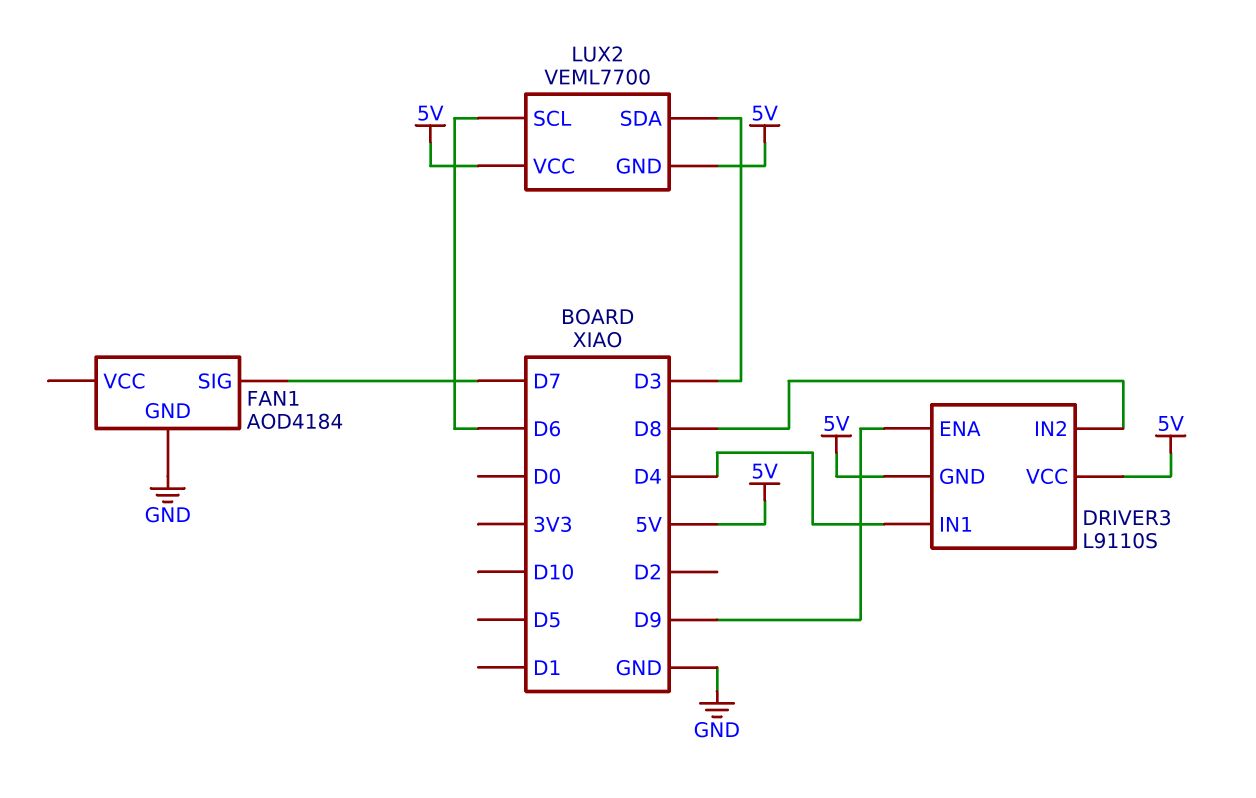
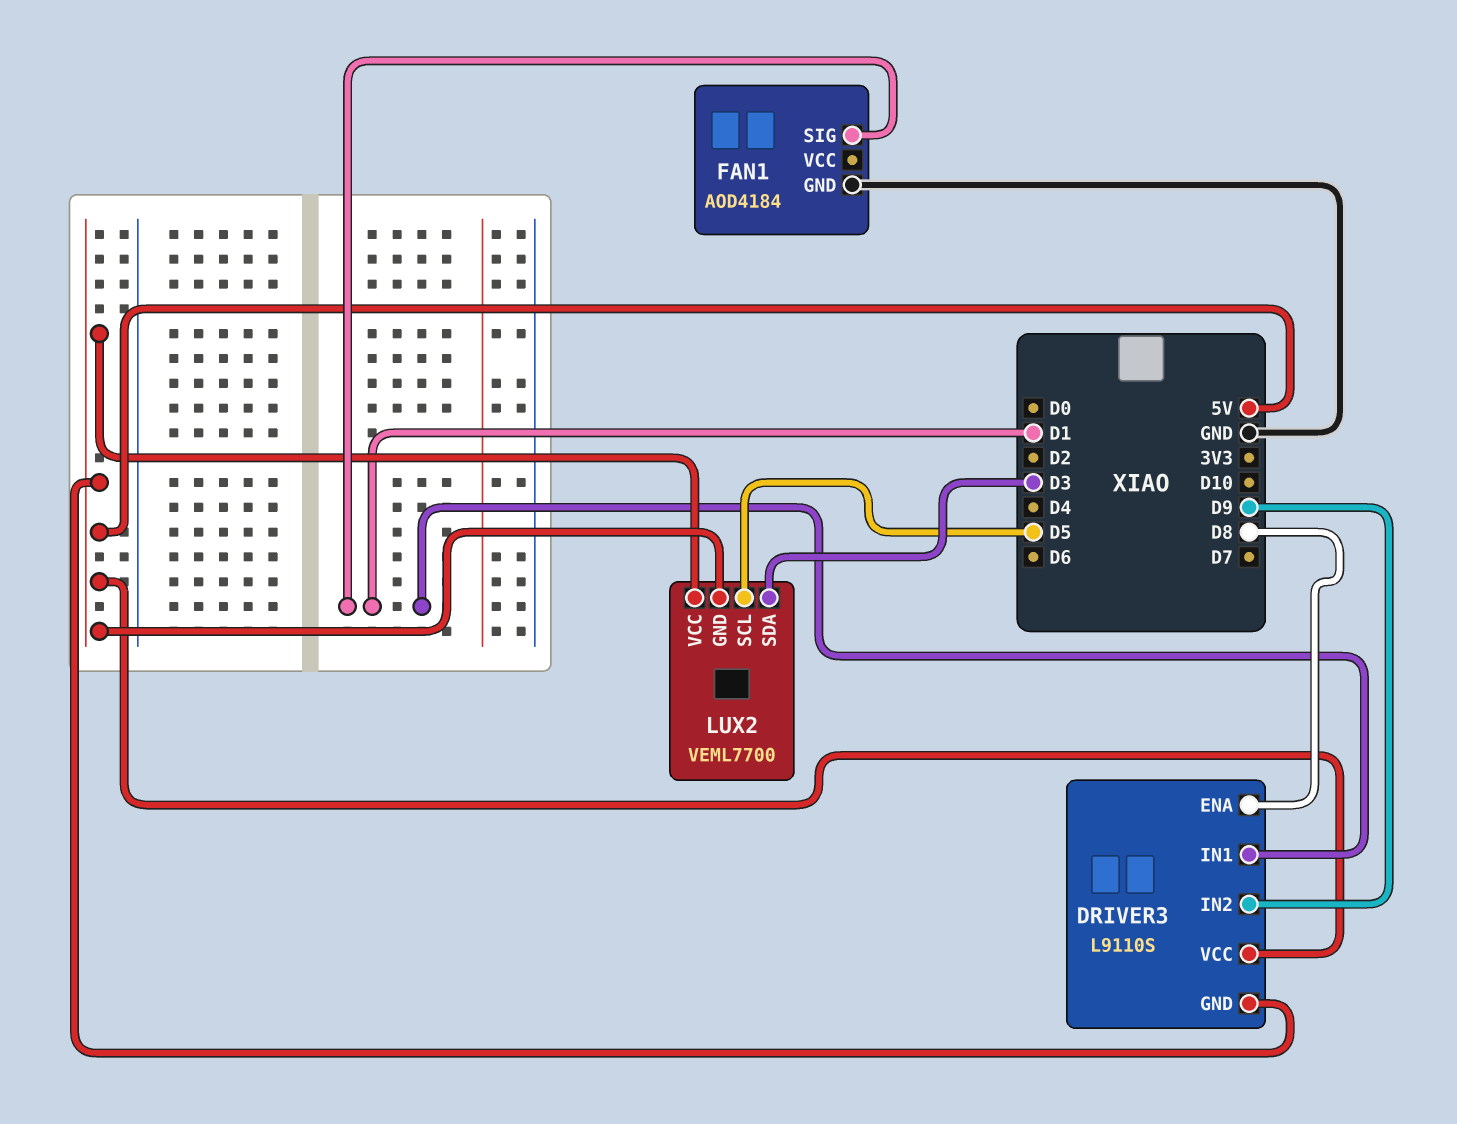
DRIVER3 pin ENA: D9 -> D8
DRIVER3 pin IN1: D4 -> D1
DRIVER3 pin IN2: D8 -> D9
FAN1 pin SIG: D7 -> D1
LUX2 pin SCL: D6 -> D5

